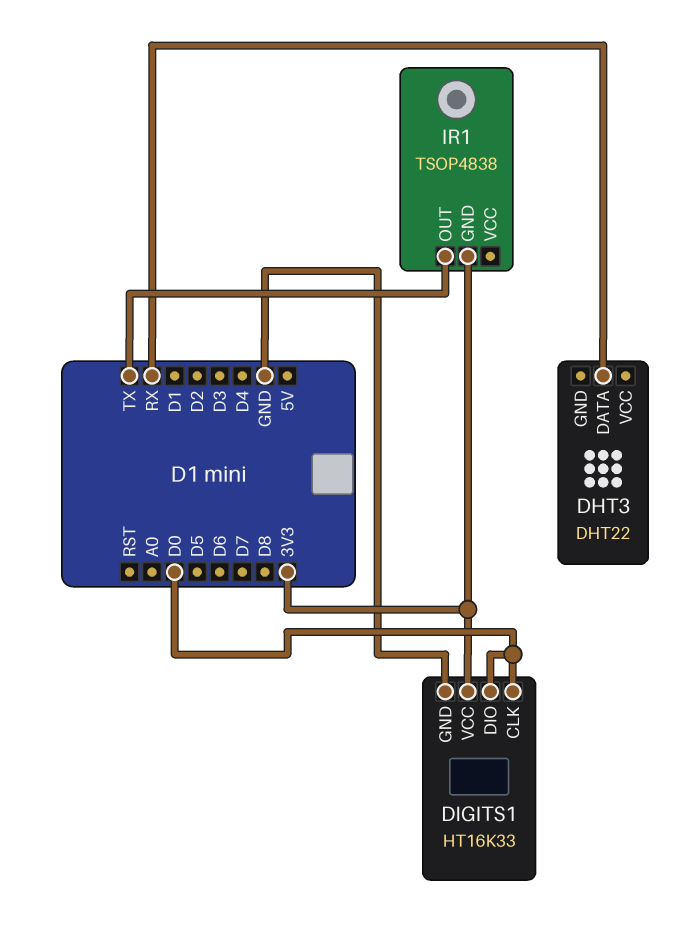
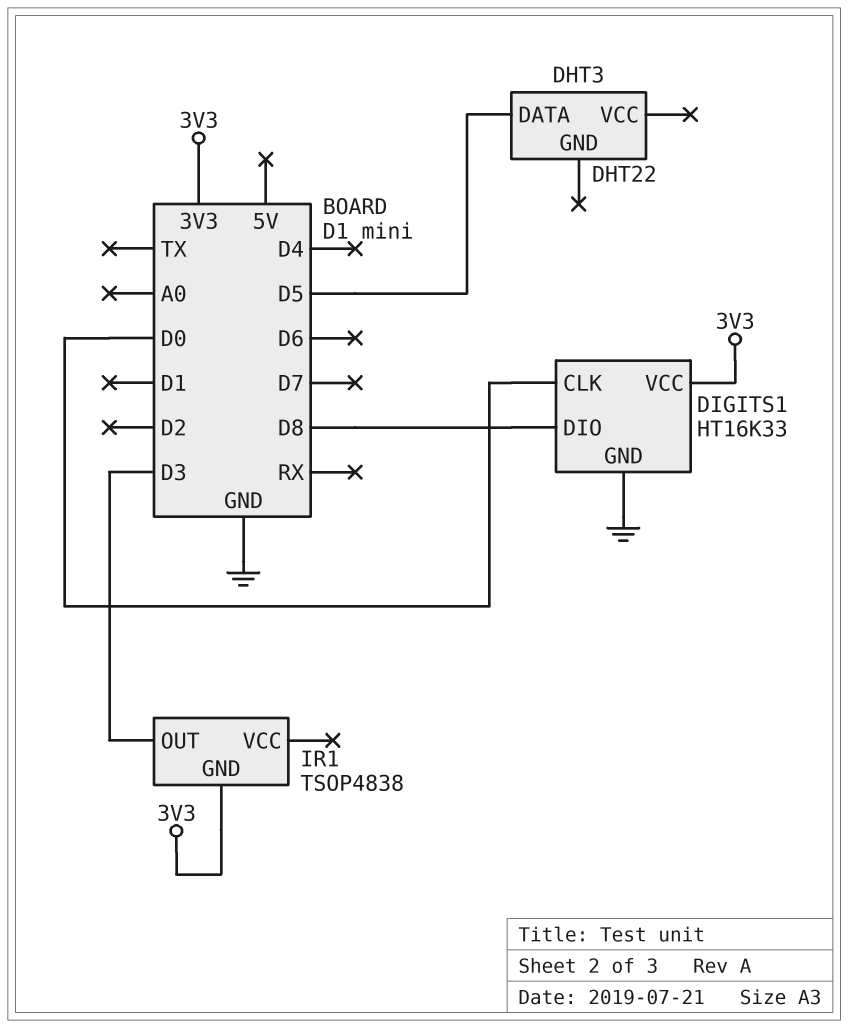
DHT3 pin DATA: RX -> D5
DIGITS1 pin DIO: D0 -> D8
IR1 pin OUT: TX -> D3

